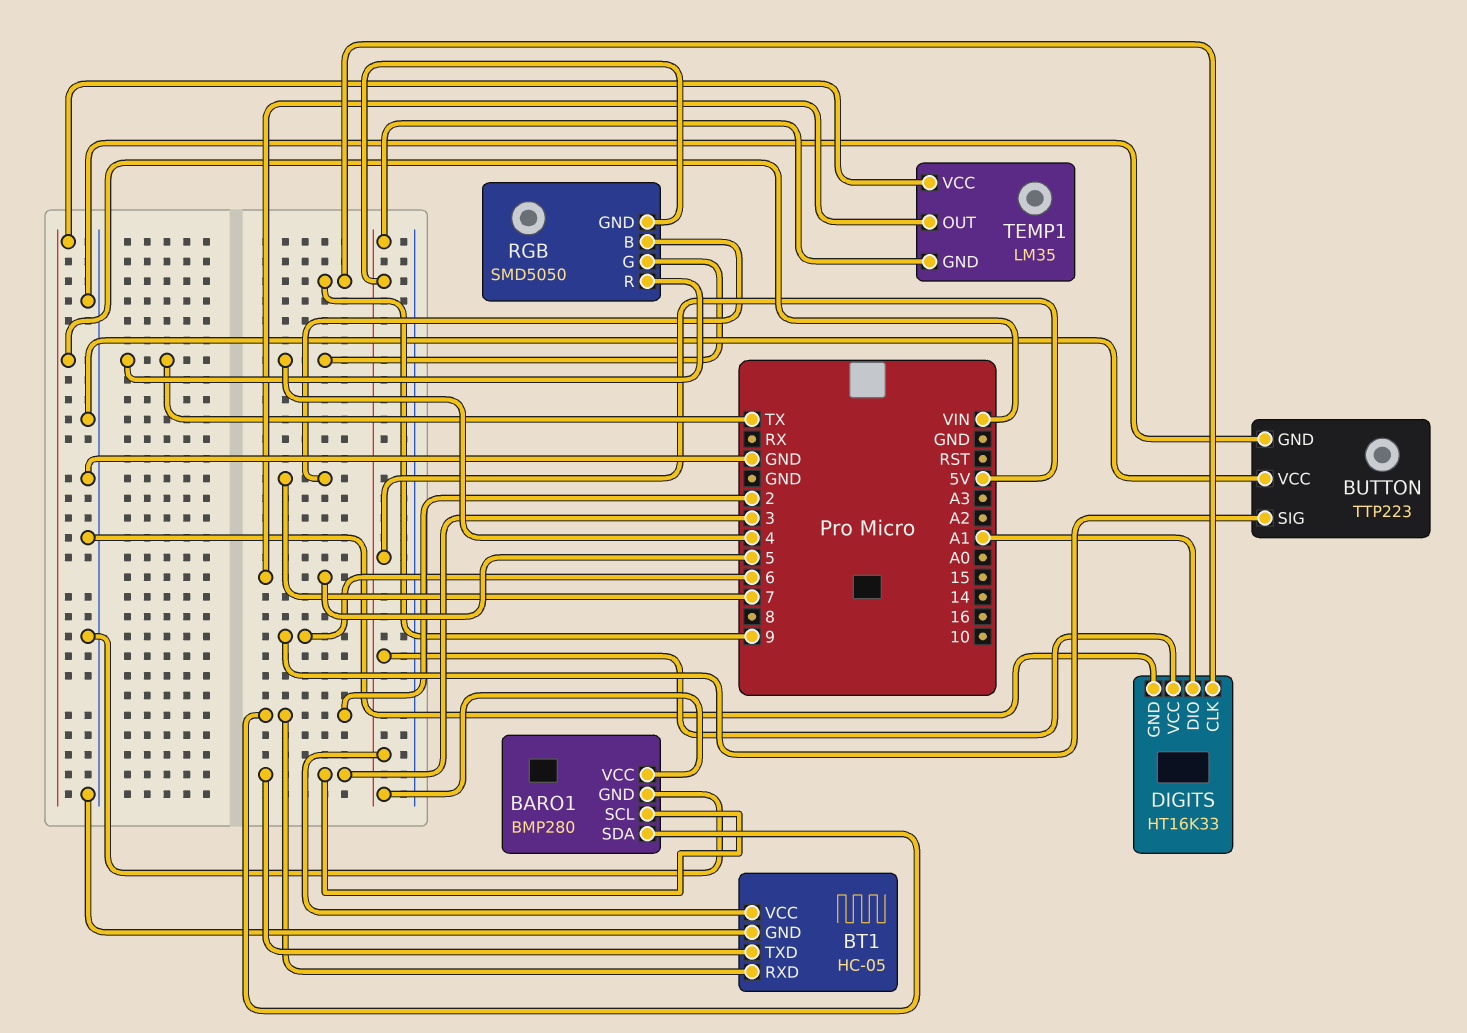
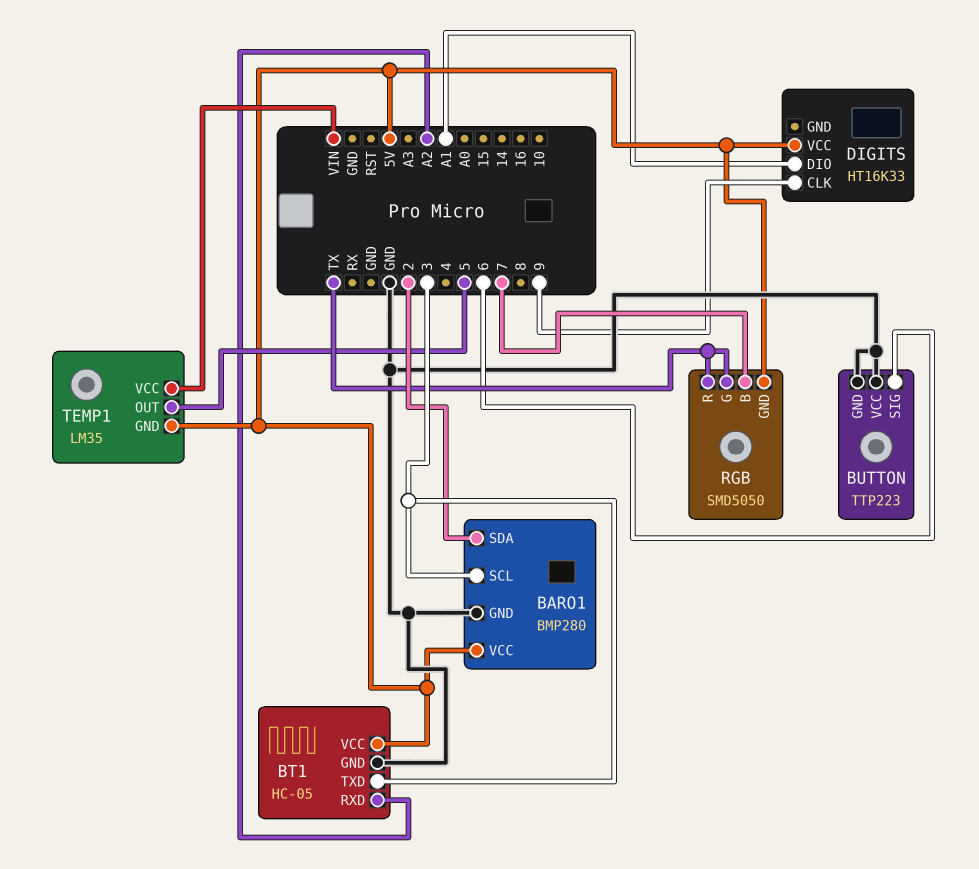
BT1 pin RXD: 2 -> A2
DIGITS pin GND: GND -> none
RGB pin G: 4 -> TX

